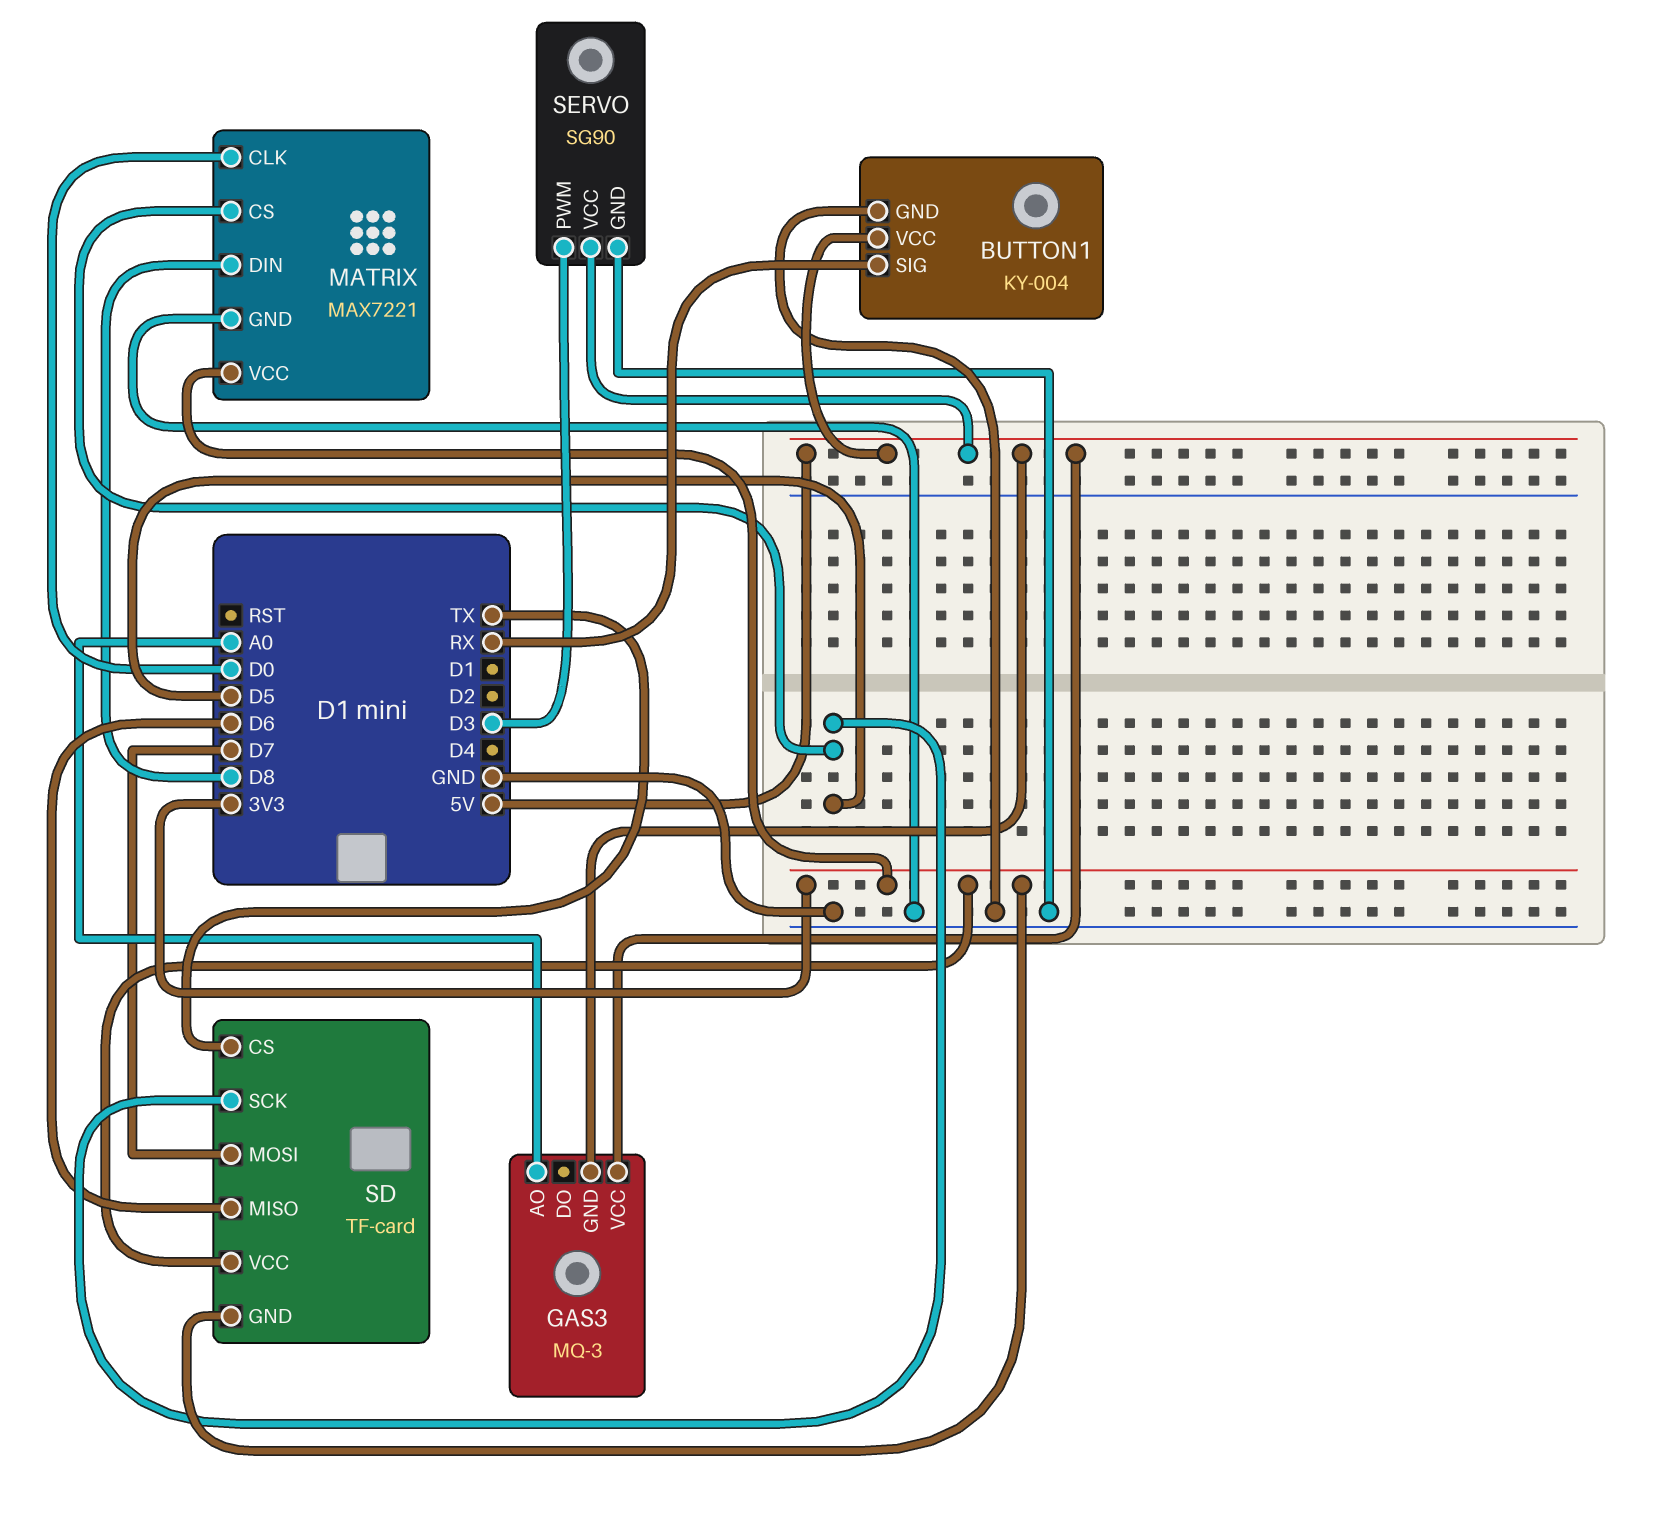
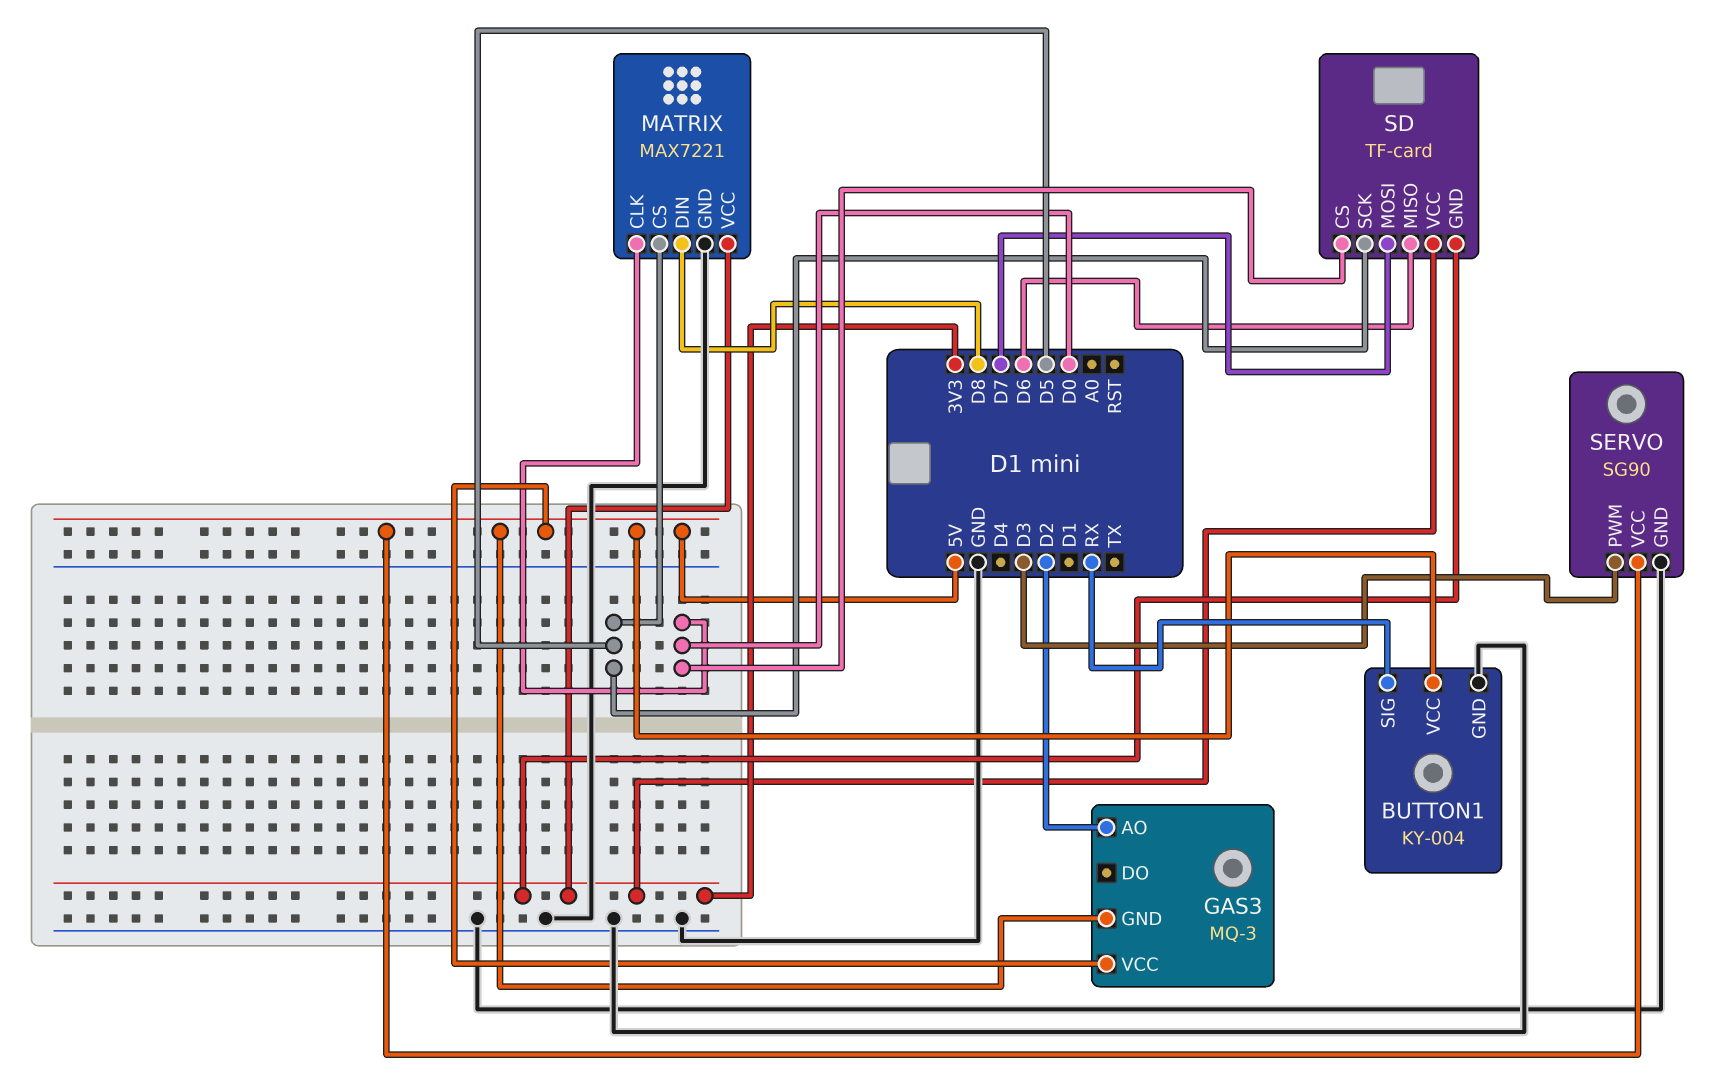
GAS3 pin AO: A0 -> D2
SD pin CS: TX -> D0

